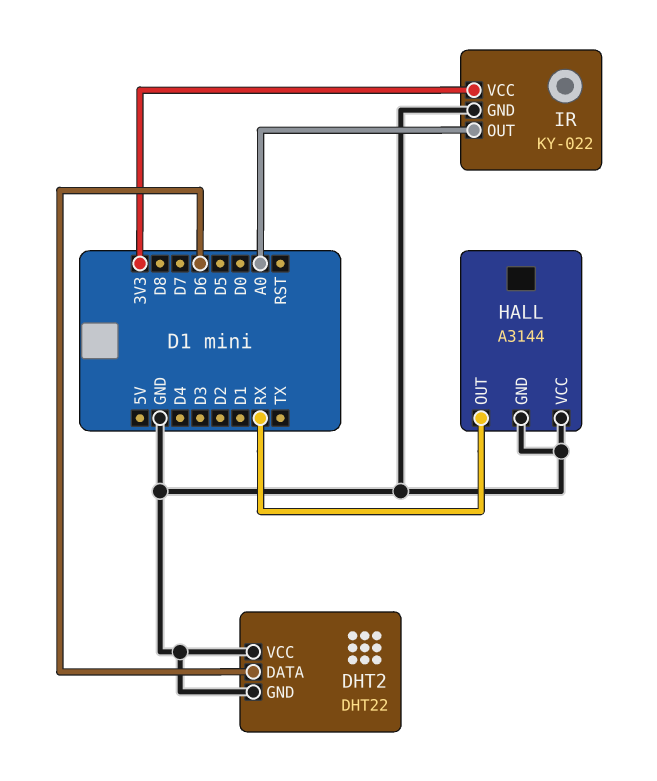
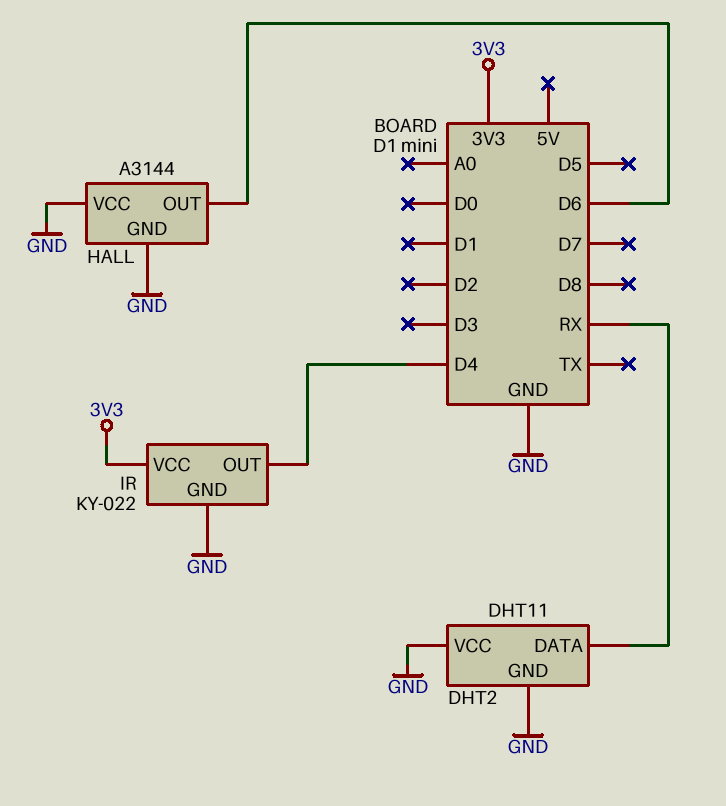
DHT2: DHT22 -> DHT11
DHT2 pin DATA: D6 -> RX
HALL pin OUT: RX -> D6
IR pin OUT: A0 -> D4

